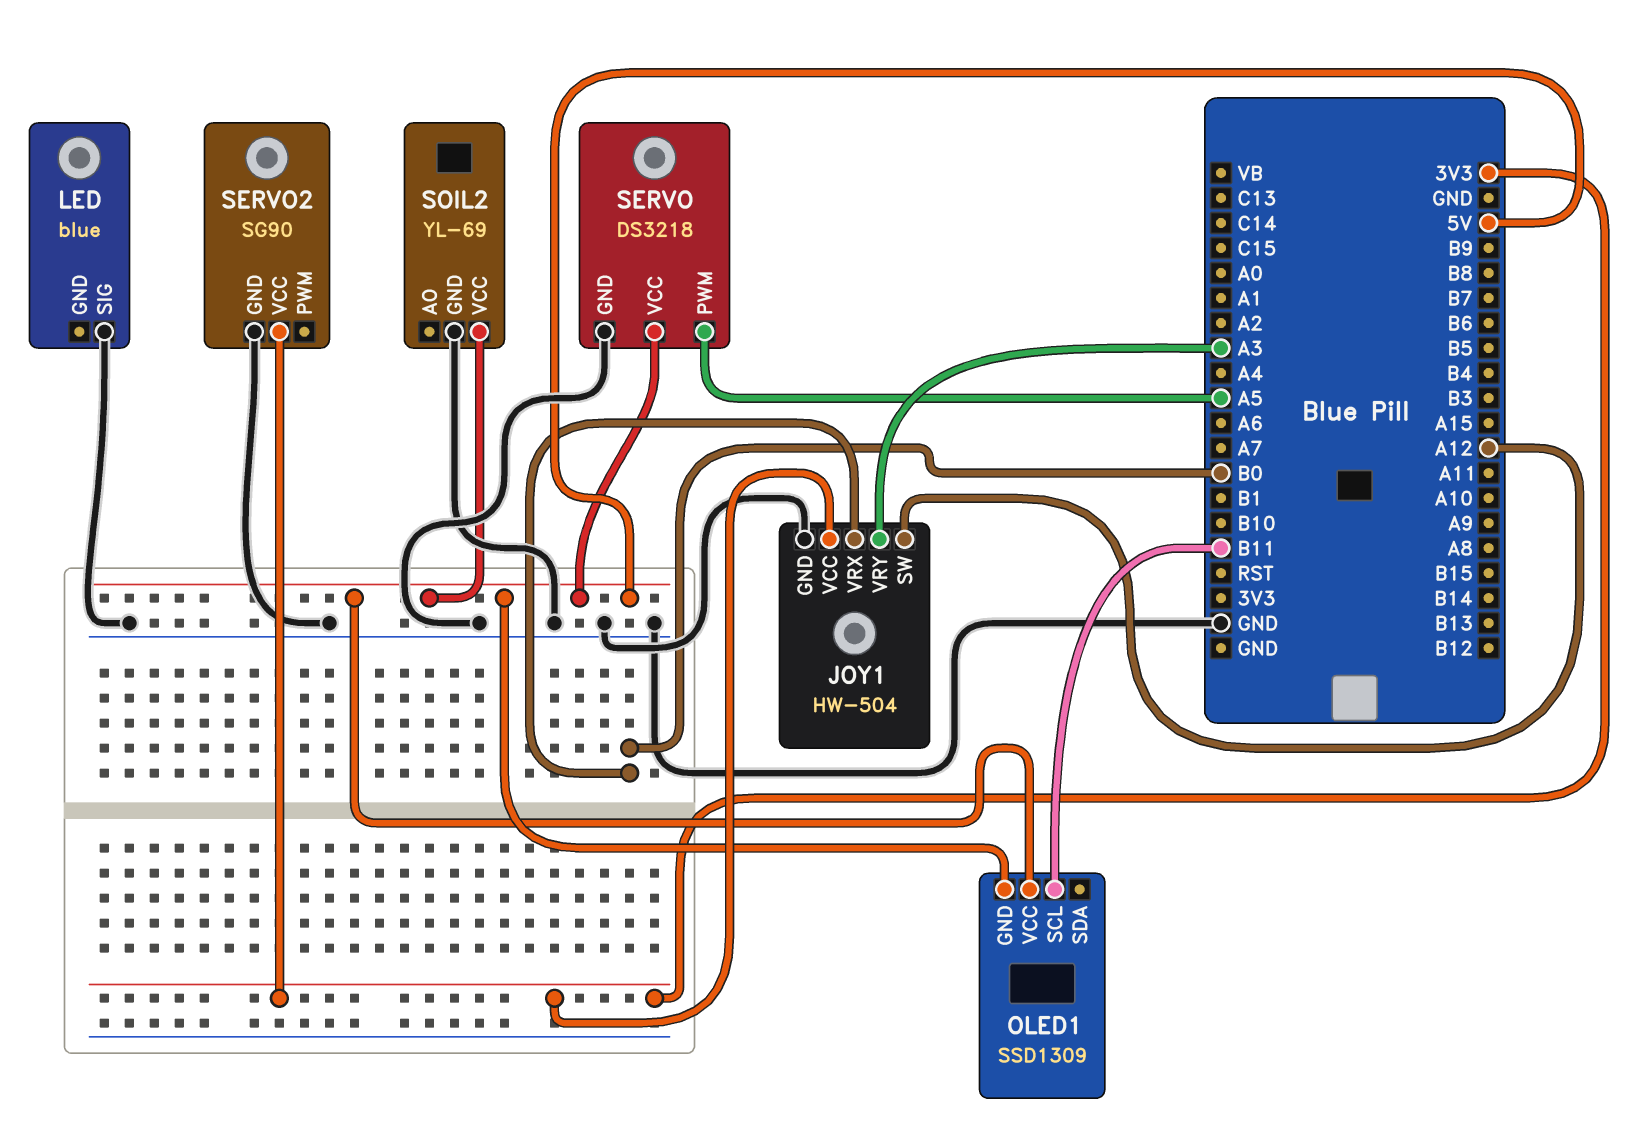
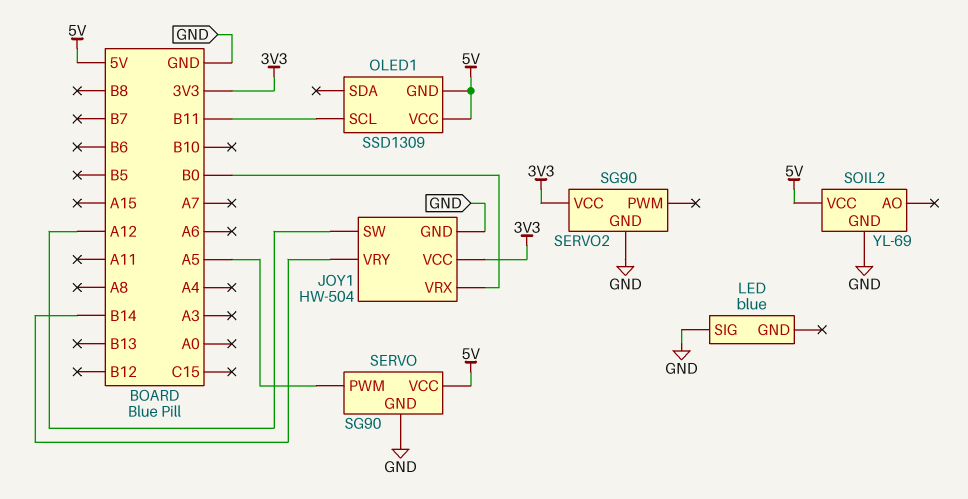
JOY1 pin VRY: A3 -> B14
SERVO: DS3218 -> SG90

